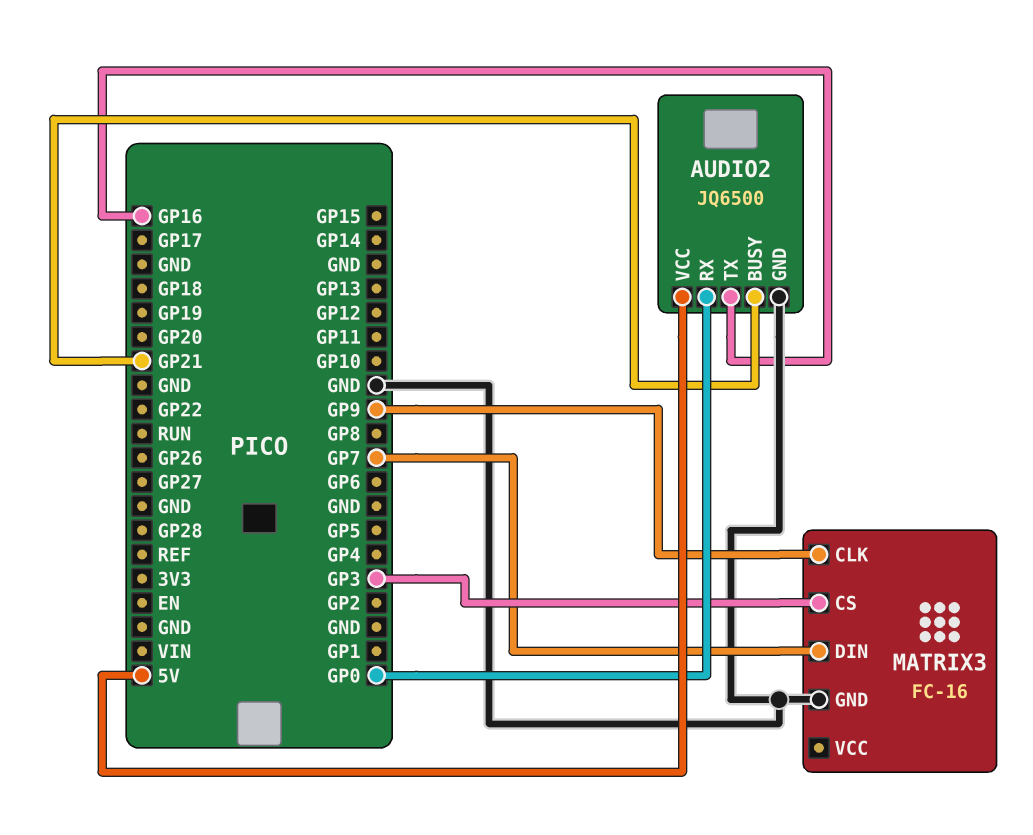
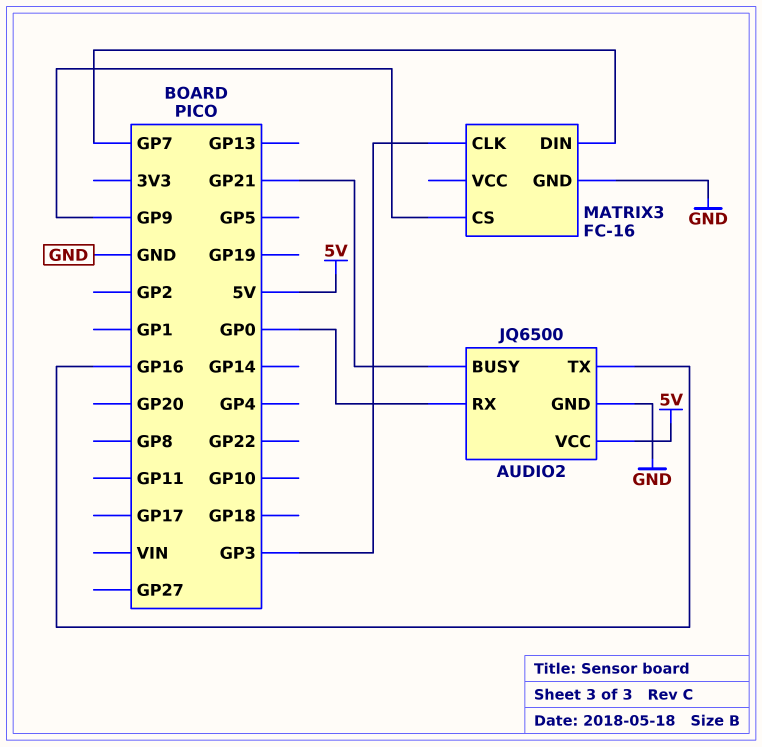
MATRIX3 pin CLK: GP9 -> GP3
MATRIX3 pin CS: GP3 -> GP9

